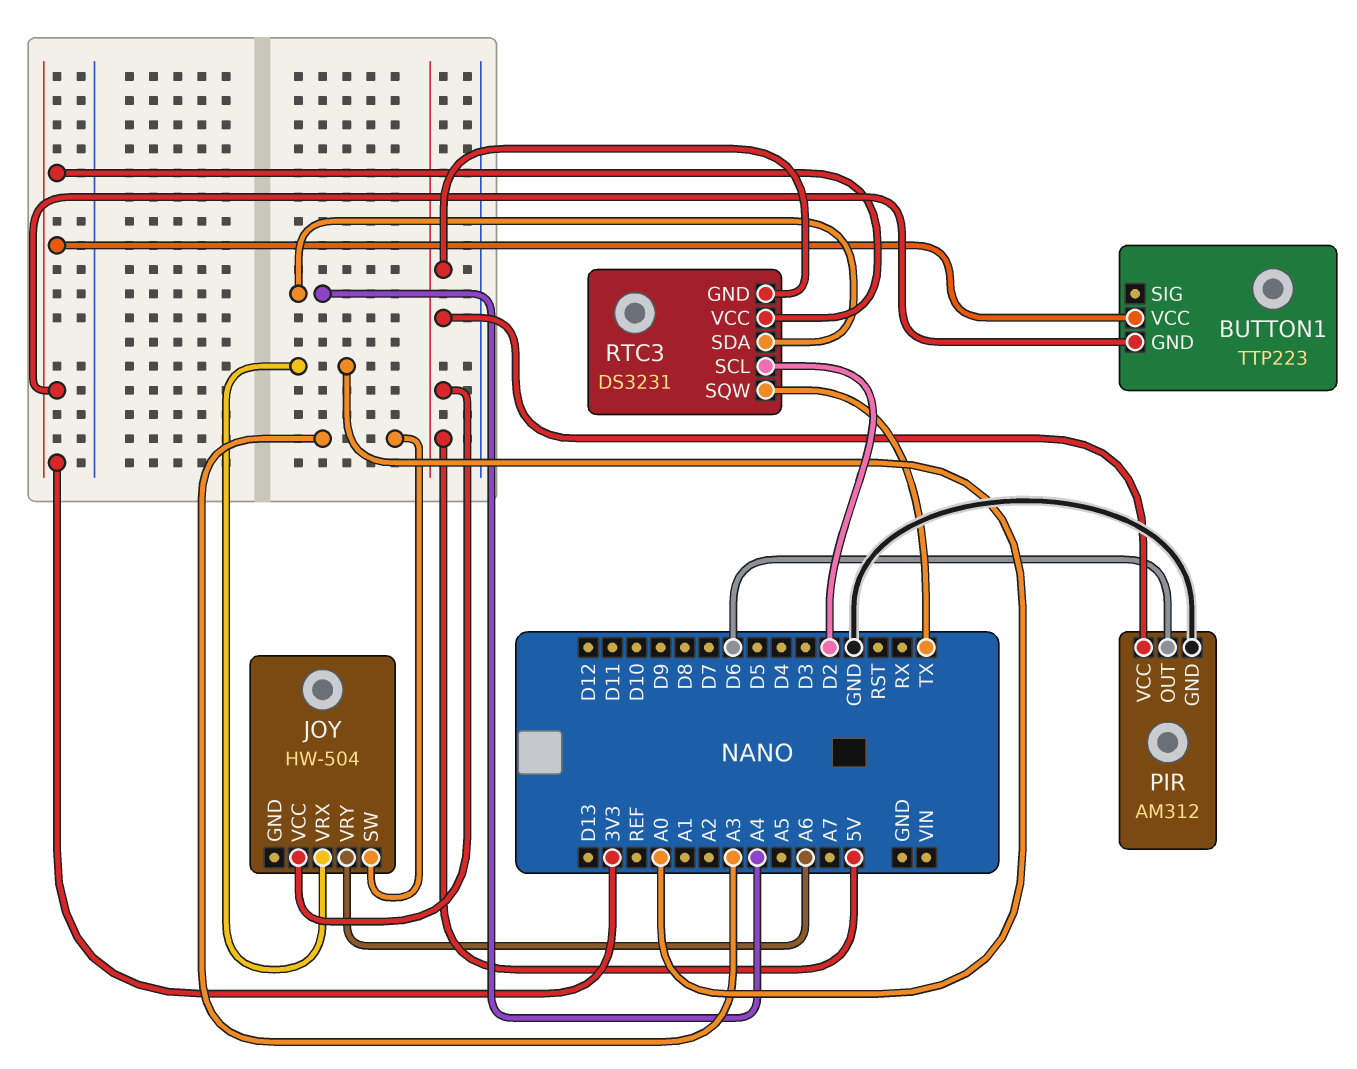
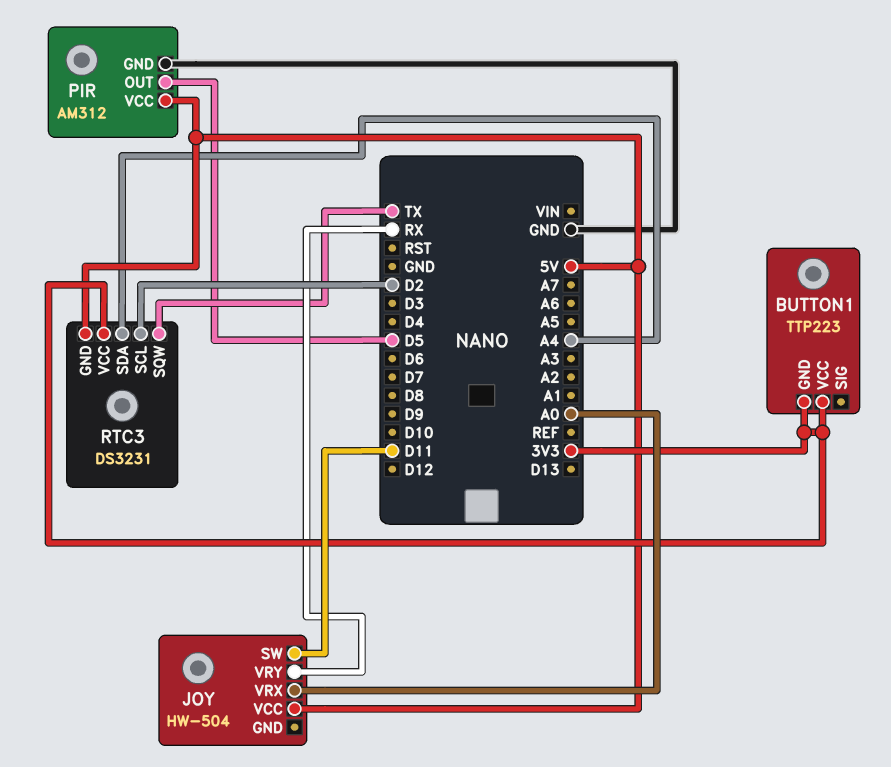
JOY pin SW: A3 -> D11
JOY pin VRY: A6 -> RX
PIR pin OUT: D6 -> D5

